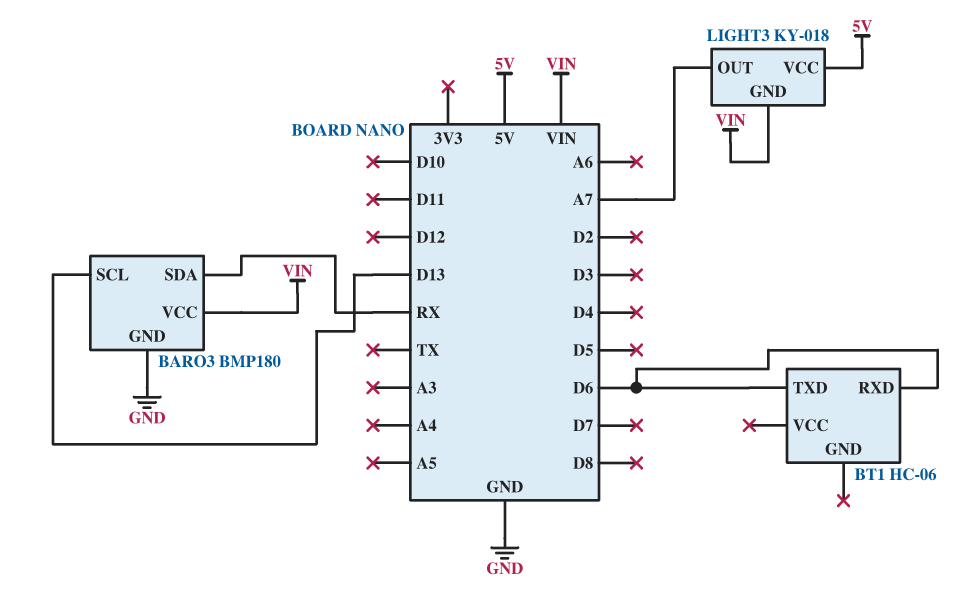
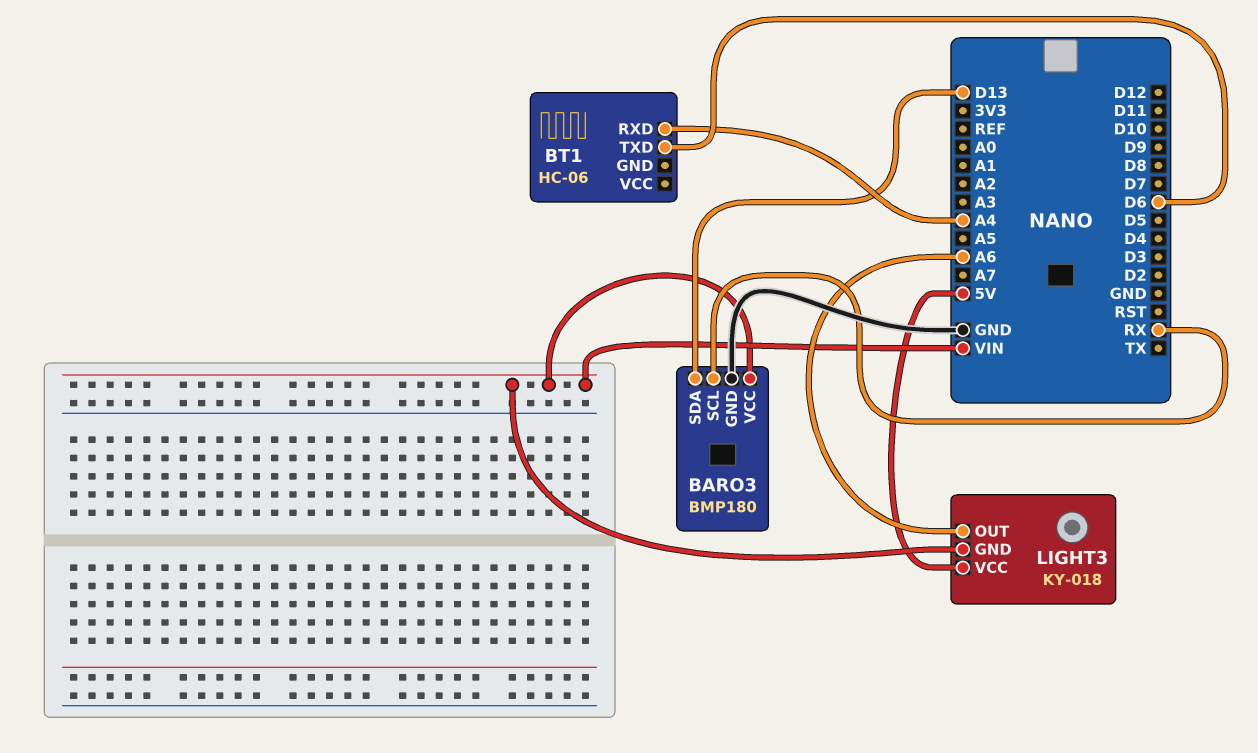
BARO3 pin SCL: D13 -> RX
BARO3 pin SDA: RX -> D13
BT1 pin RXD: D6 -> A4
LIGHT3 pin OUT: A7 -> A6

